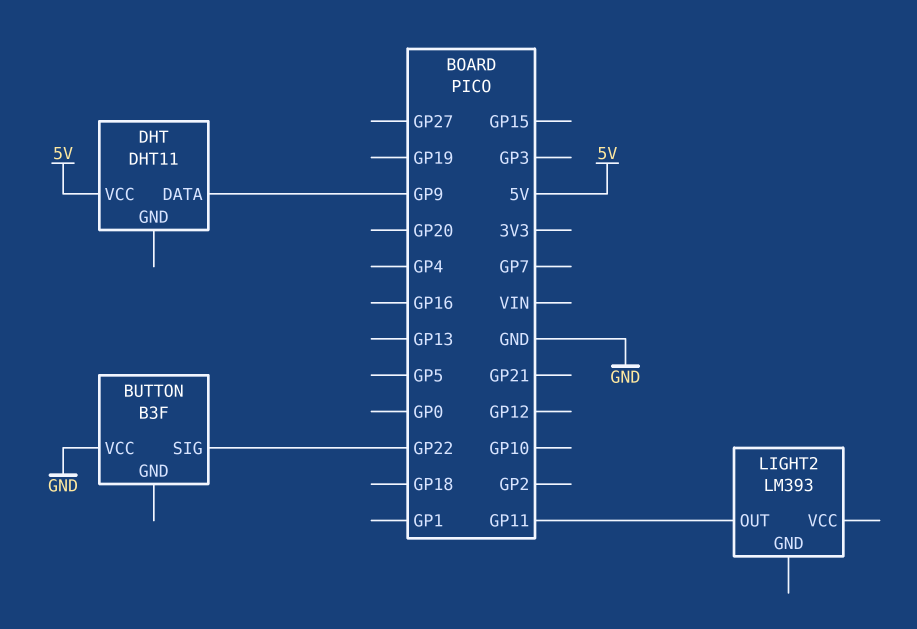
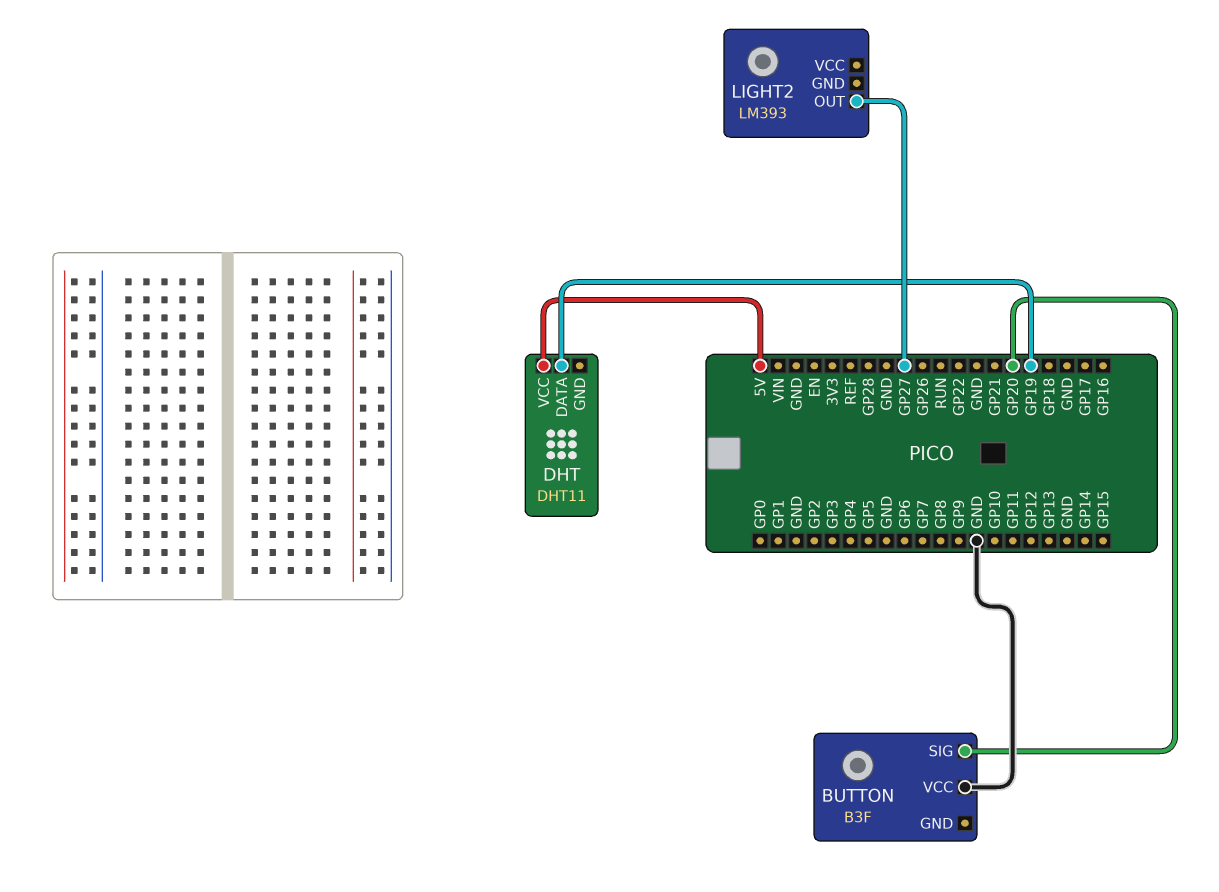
BUTTON pin SIG: GP22 -> GP20
DHT pin DATA: GP9 -> GP19
LIGHT2 pin OUT: GP11 -> GP27

